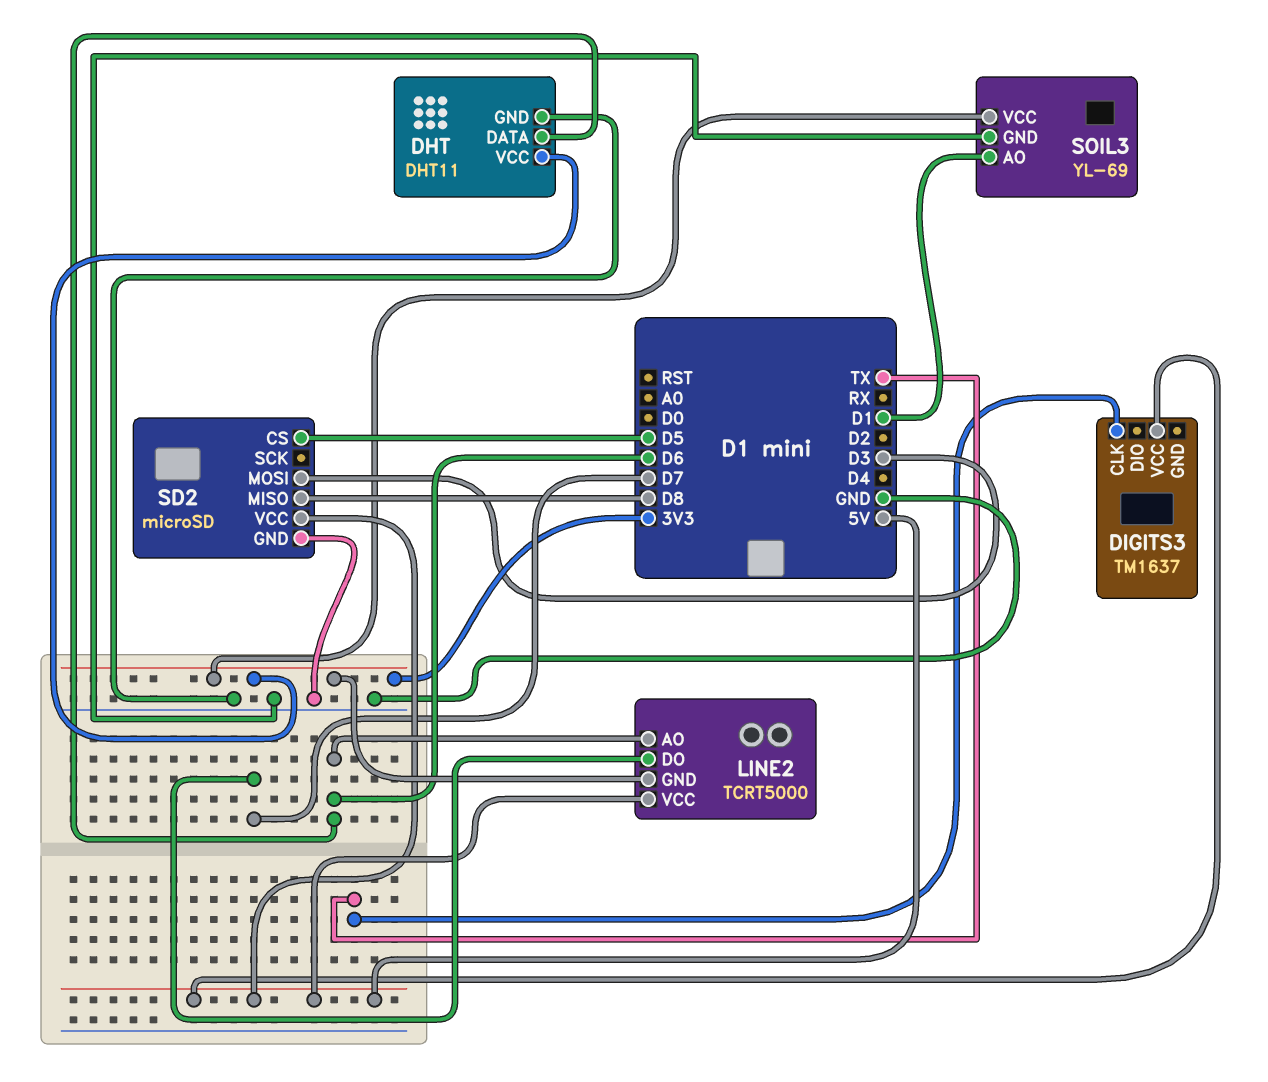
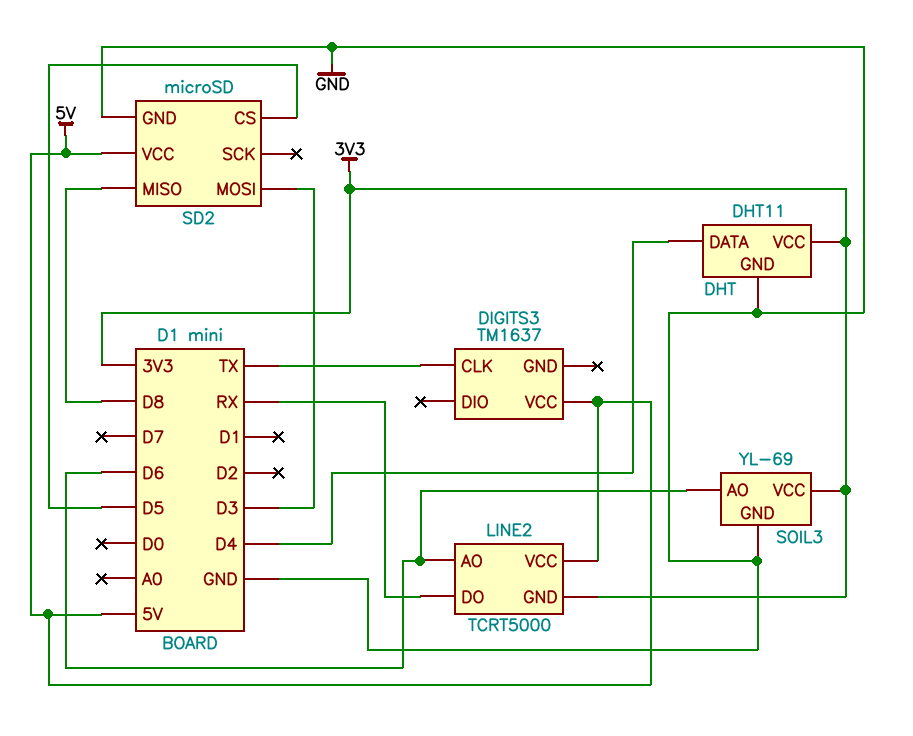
DHT pin DATA: D6 -> D4
LINE2 pin DO: D7 -> RX
SOIL3 pin AO: D1 -> D6

